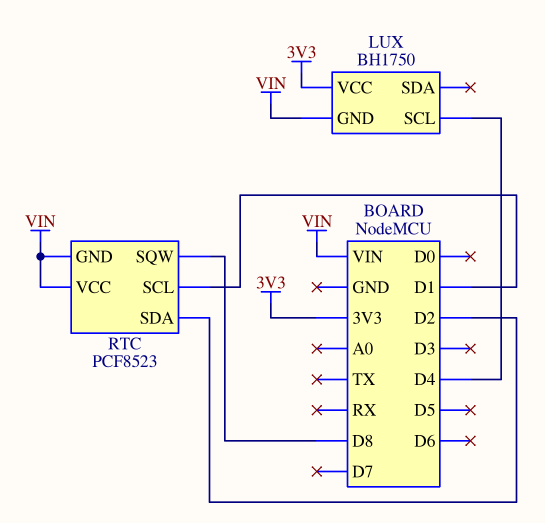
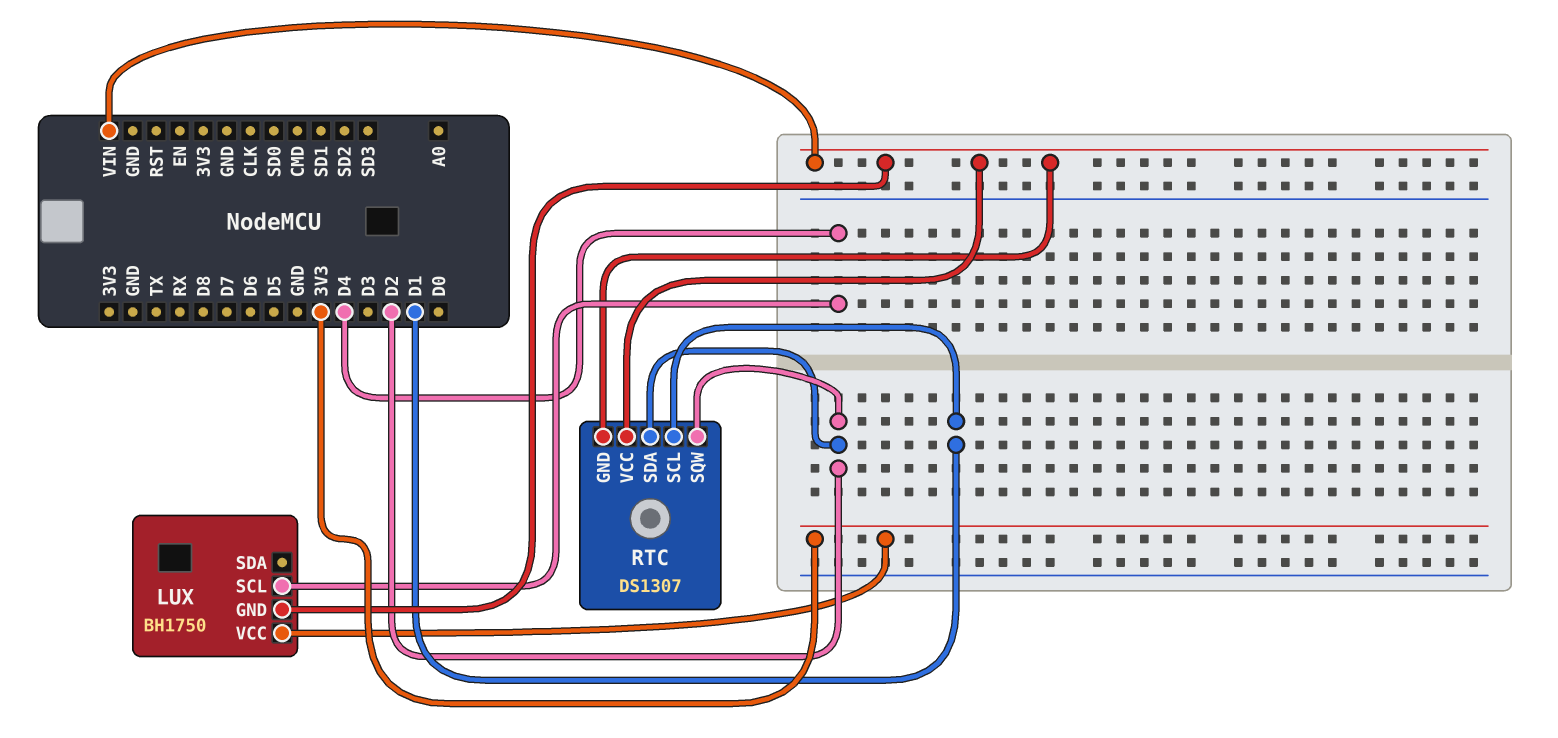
RTC: PCF8523 -> DS1307
RTC pin SQW: D8 -> D2

